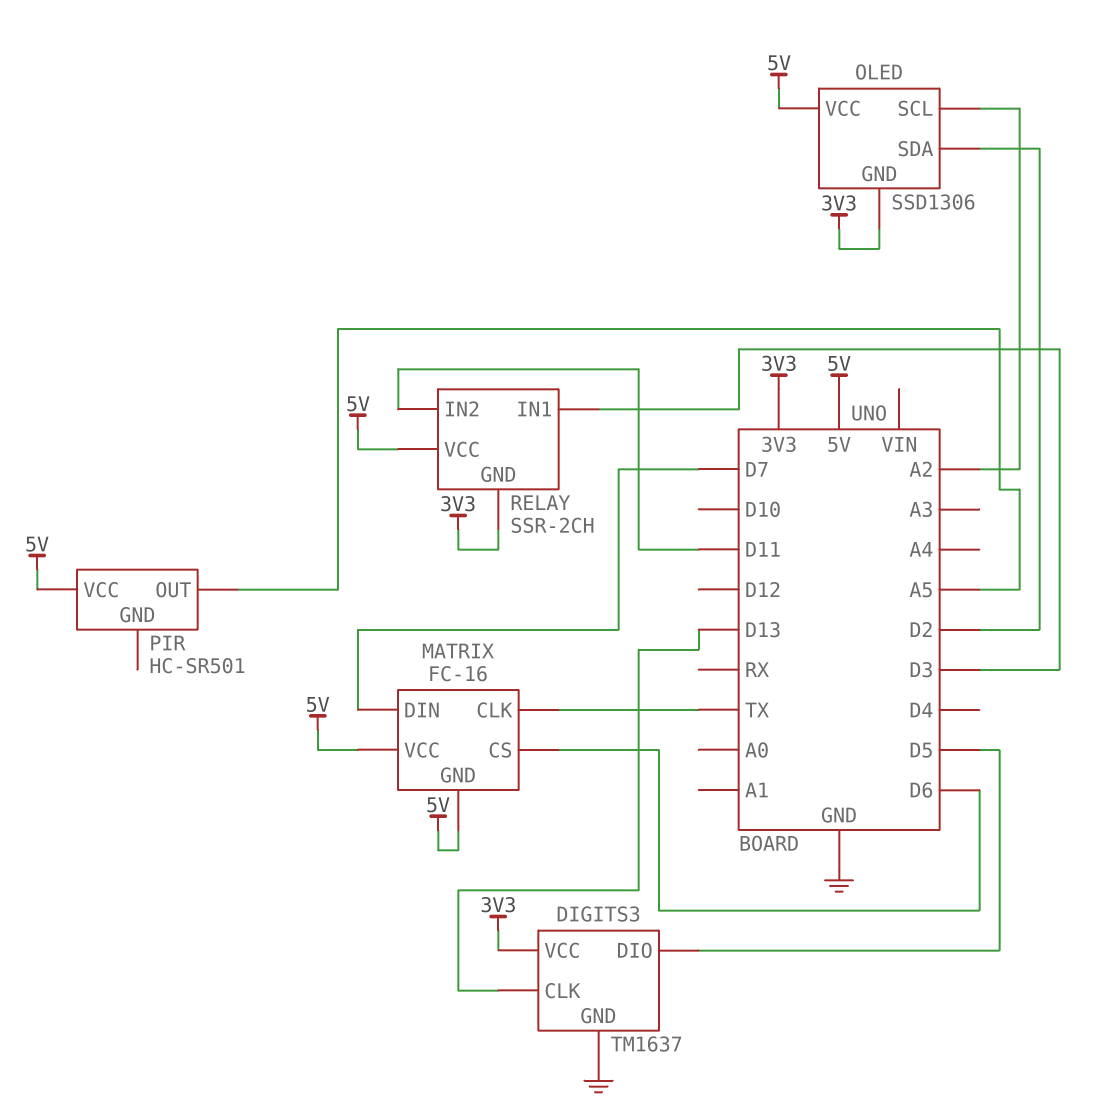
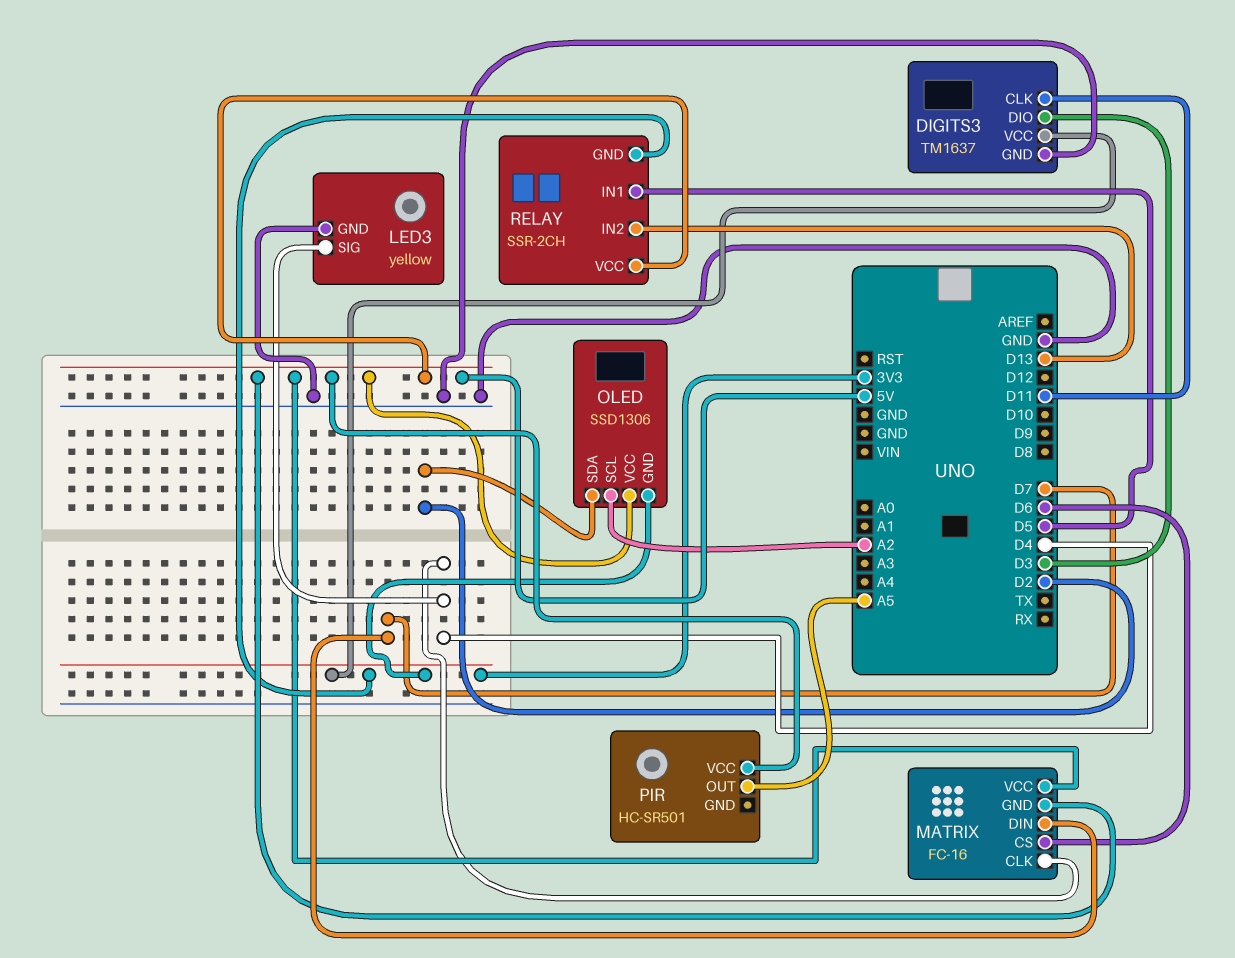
DIGITS3 pin CLK: D13 -> D11
DIGITS3 pin DIO: D5 -> D3
LED3: none -> yellow
LED3 pin GND: none -> GND
LED3 pin SIG: none -> D4
MATRIX pin CLK: TX -> D4
RELAY pin IN1: D3 -> D5
RELAY pin IN2: D11 -> D13

